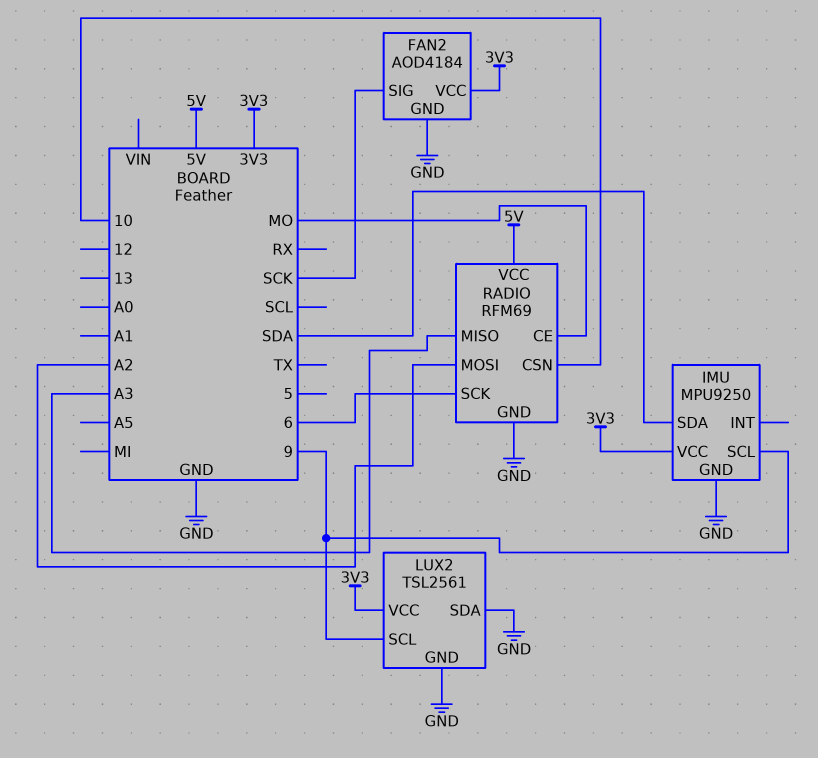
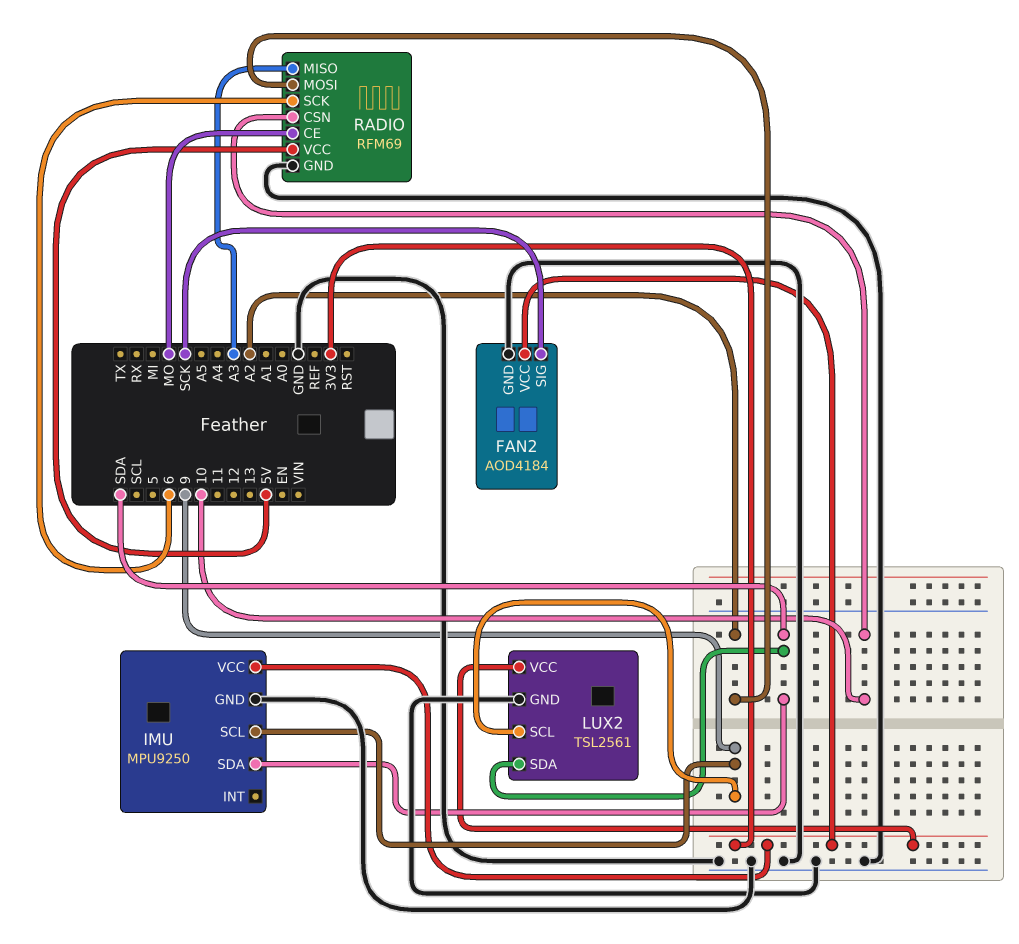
LUX2 pin SDA: GND -> SDA

